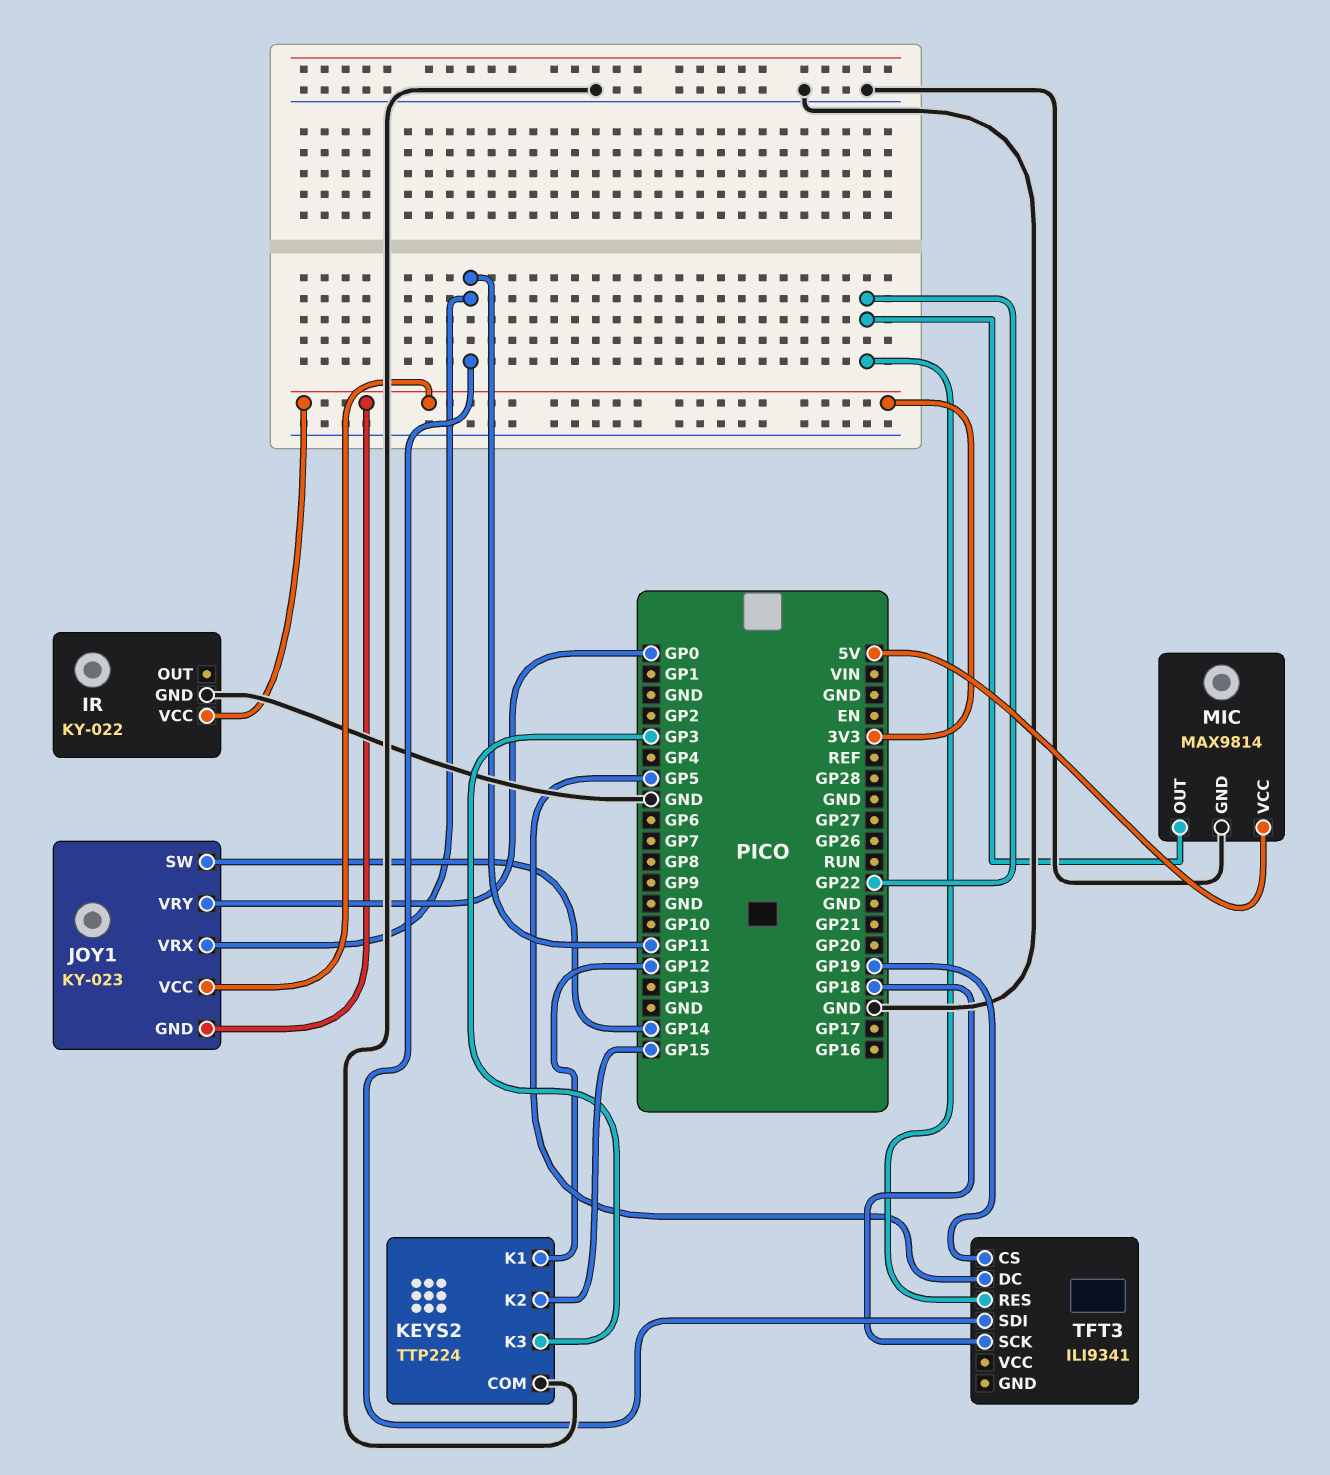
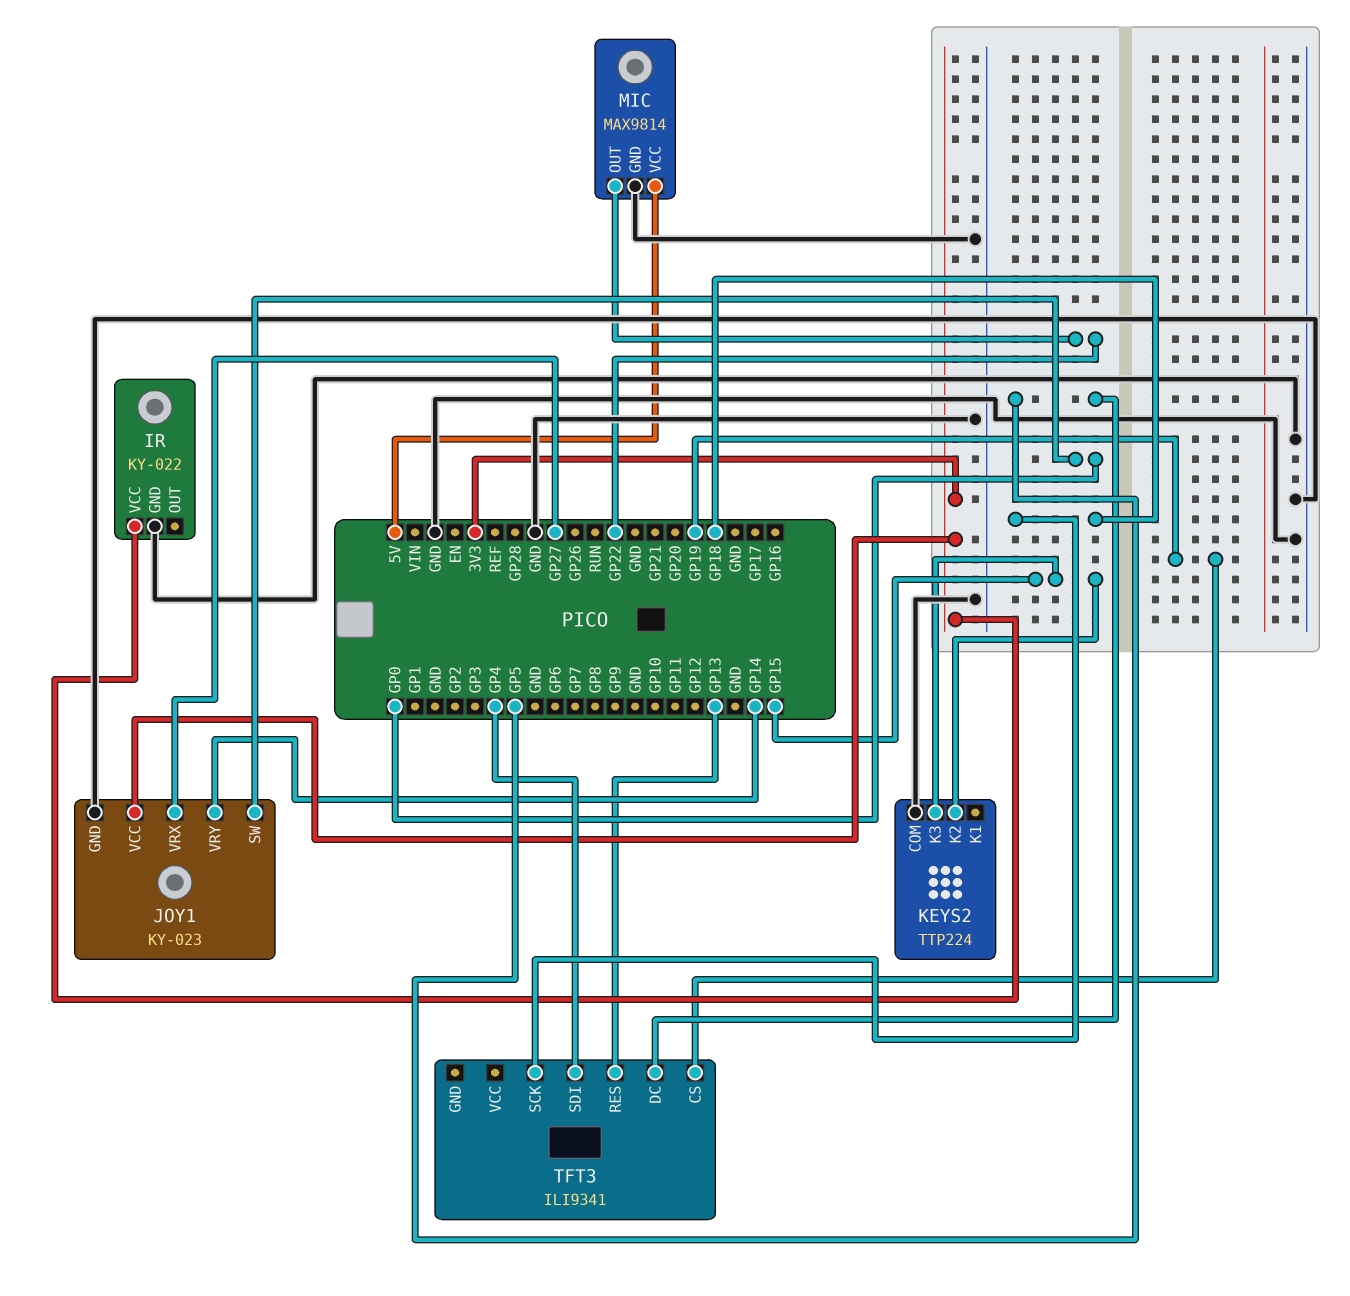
JOY1 pin GND: 3V3 -> GND
JOY1 pin SW: GP14 -> GP0
JOY1 pin VRX: GP11 -> GP27
JOY1 pin VRY: GP0 -> GP14
KEYS2 pin K1: GP12 -> none
KEYS2 pin K3: GP3 -> GP15
TFT3 pin RES: GP22 -> GP13
TFT3 pin SDI: GP11 -> GP4

